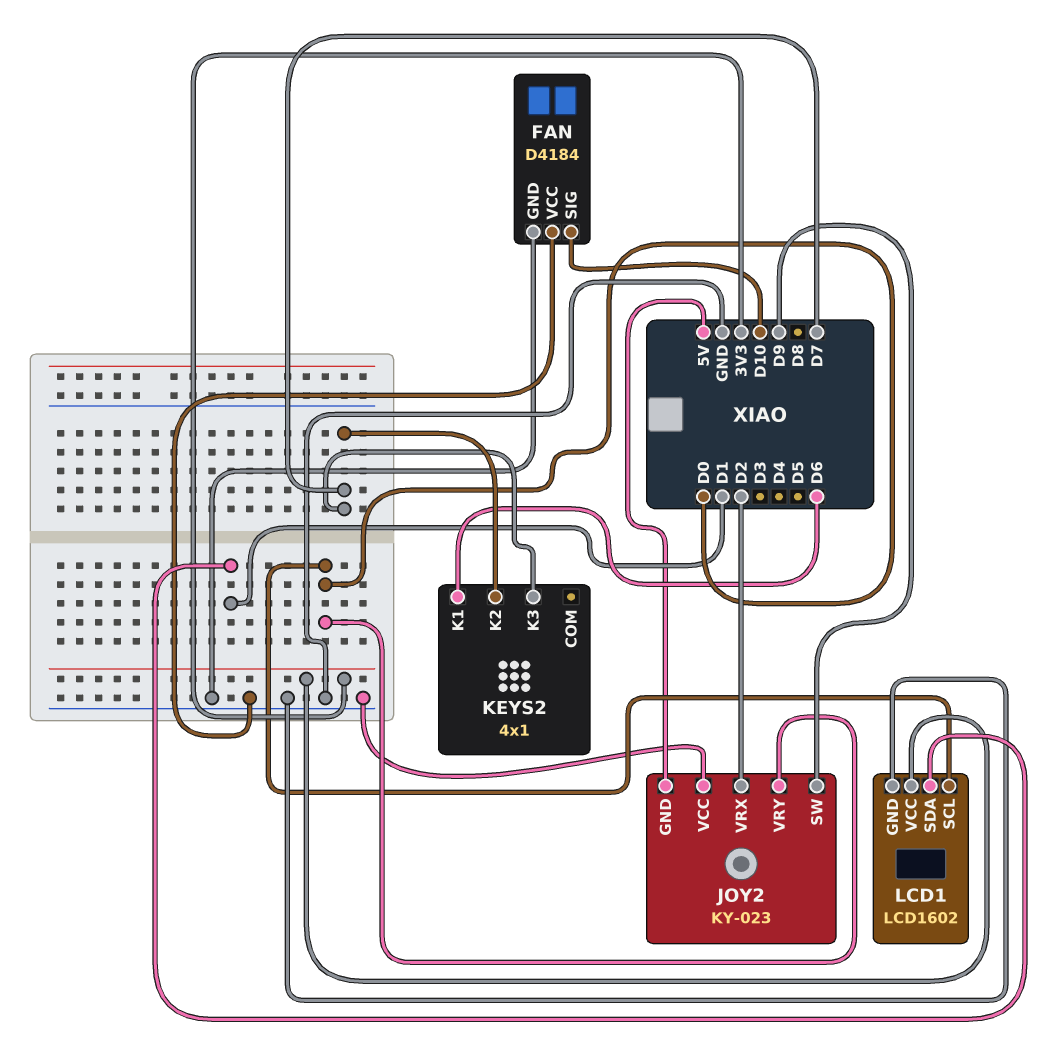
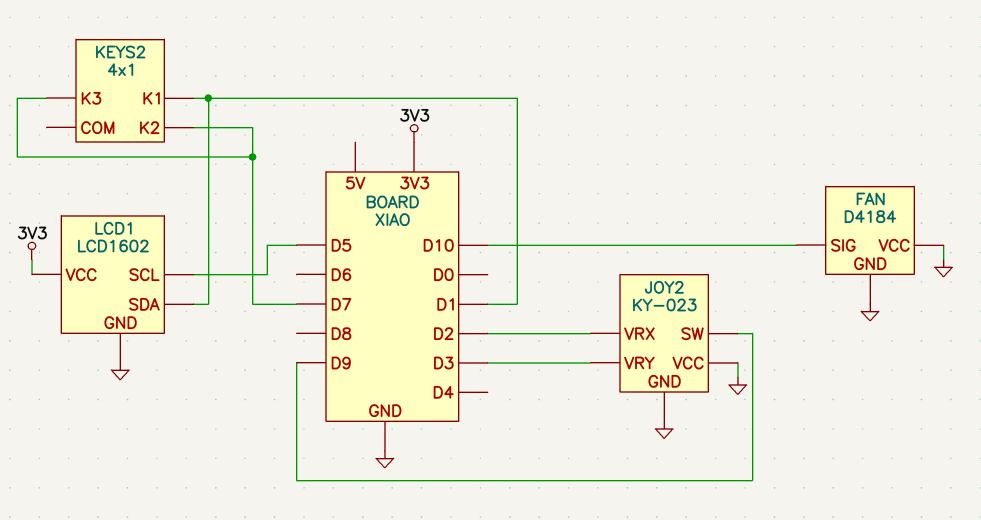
JOY2 pin GND: 5V -> GND
JOY2 pin VRY: D0 -> D3
KEYS2 pin K1: D6 -> D1
LCD1 pin SCL: D0 -> D5

